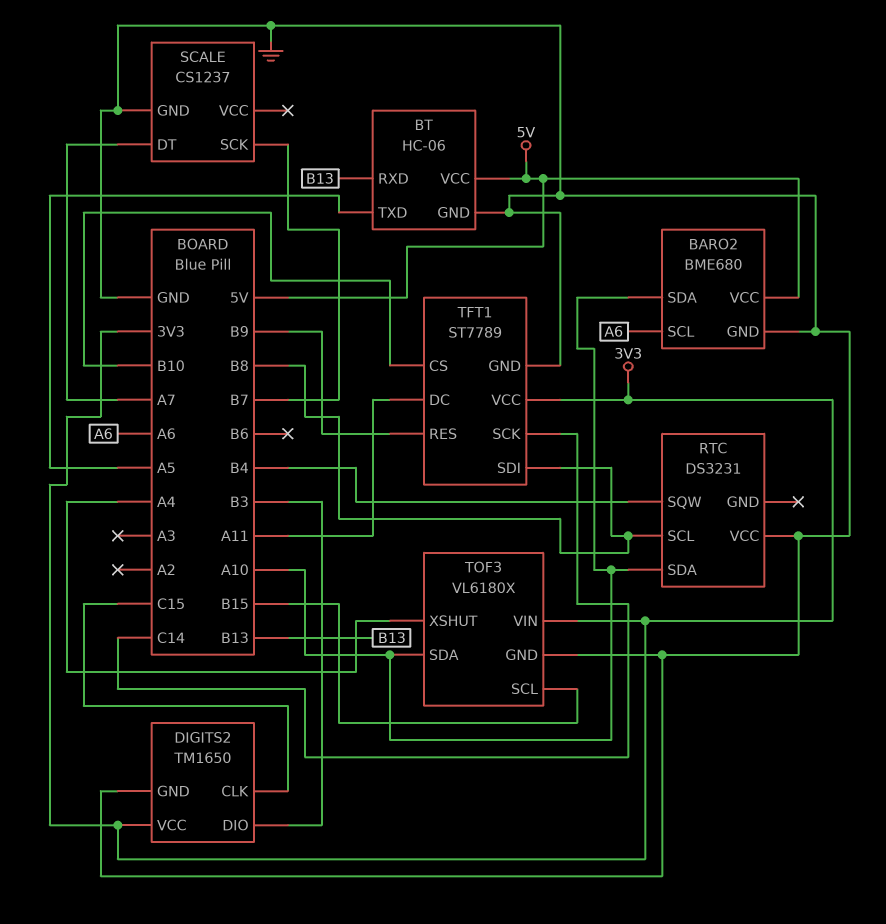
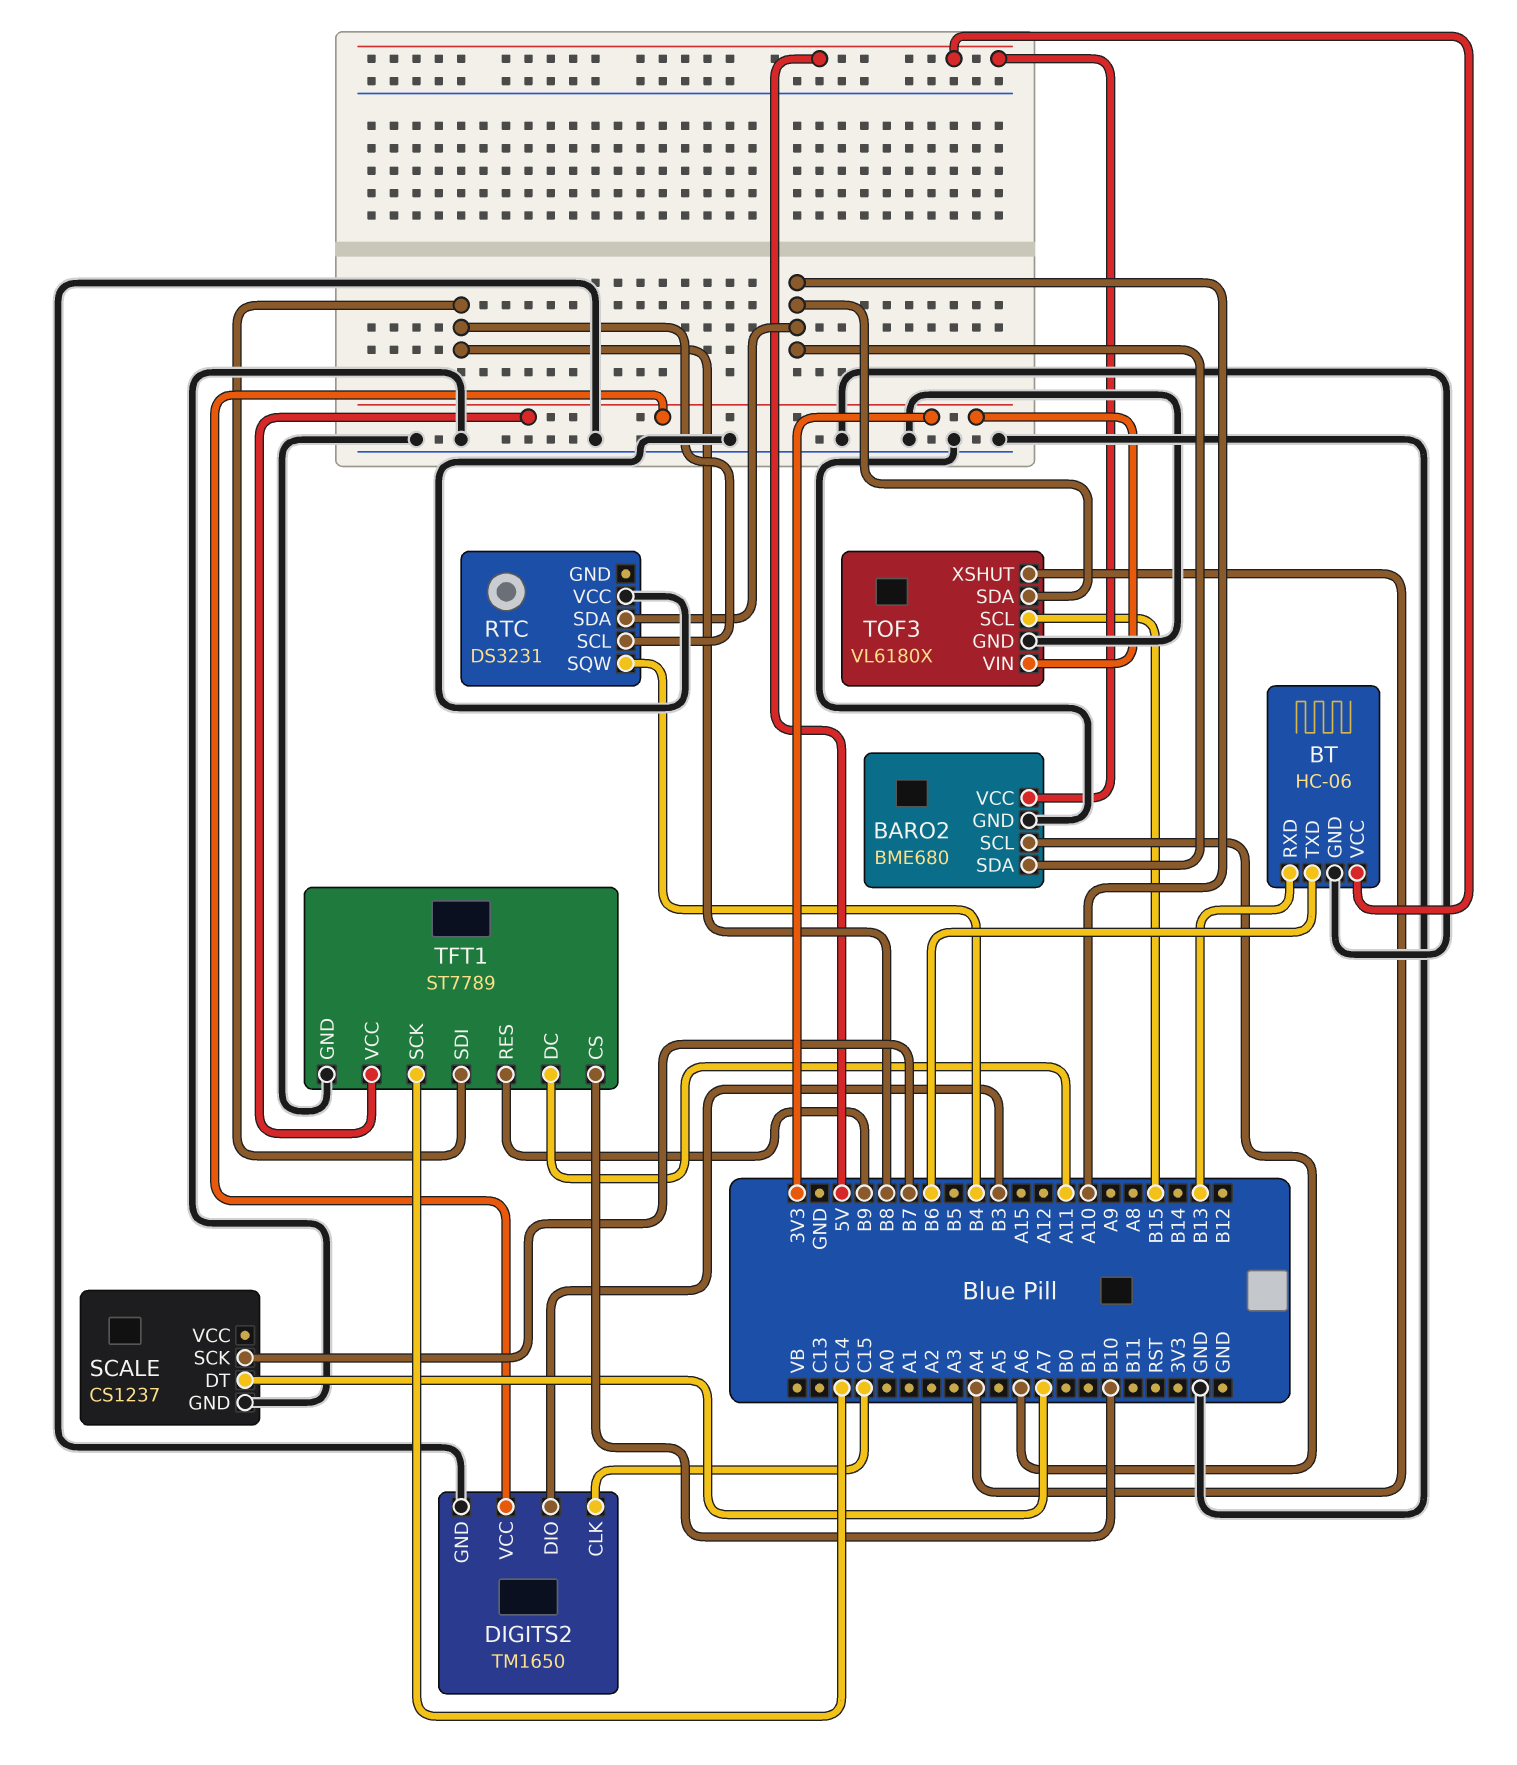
BT pin TXD: A5 -> B6

